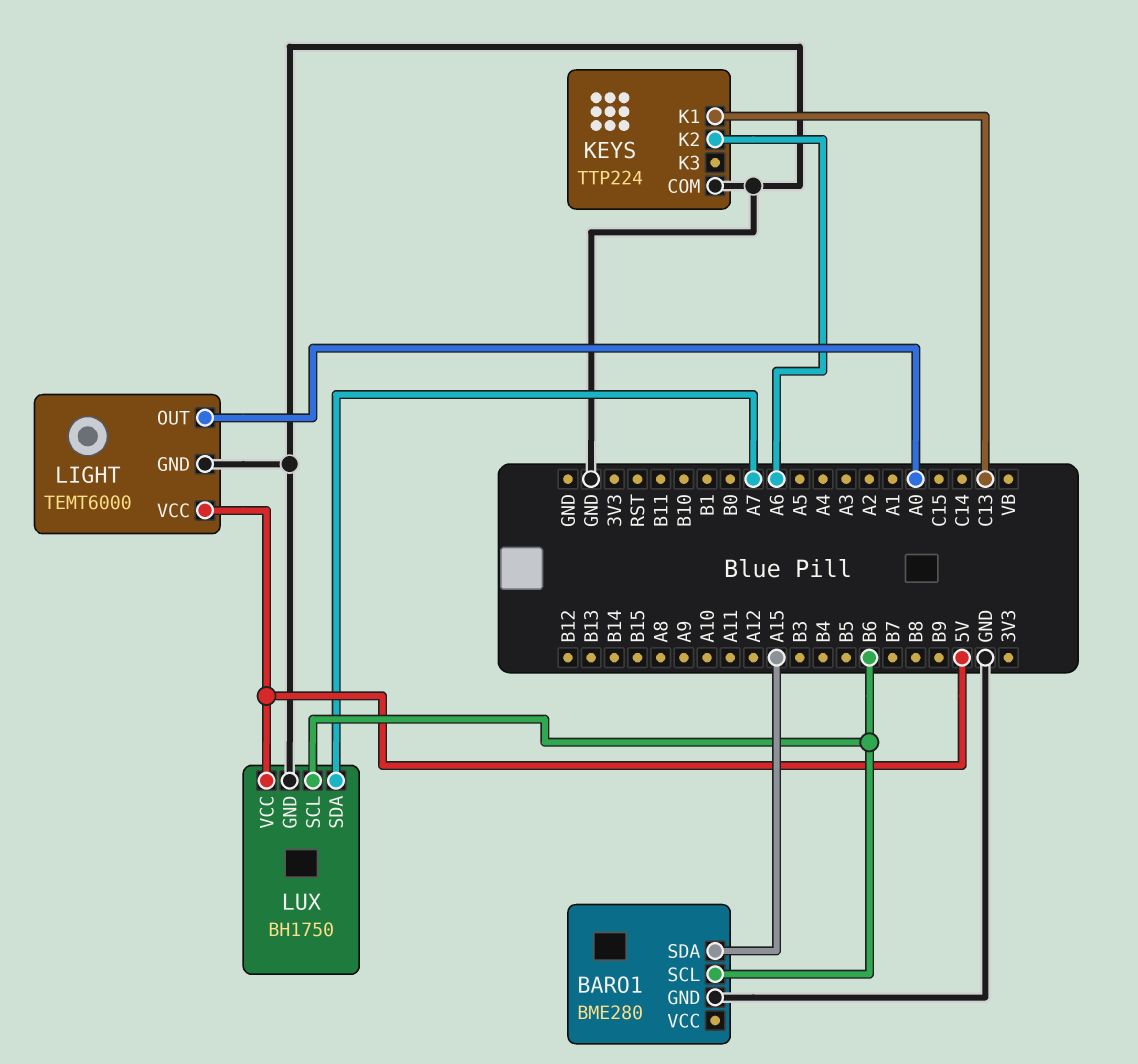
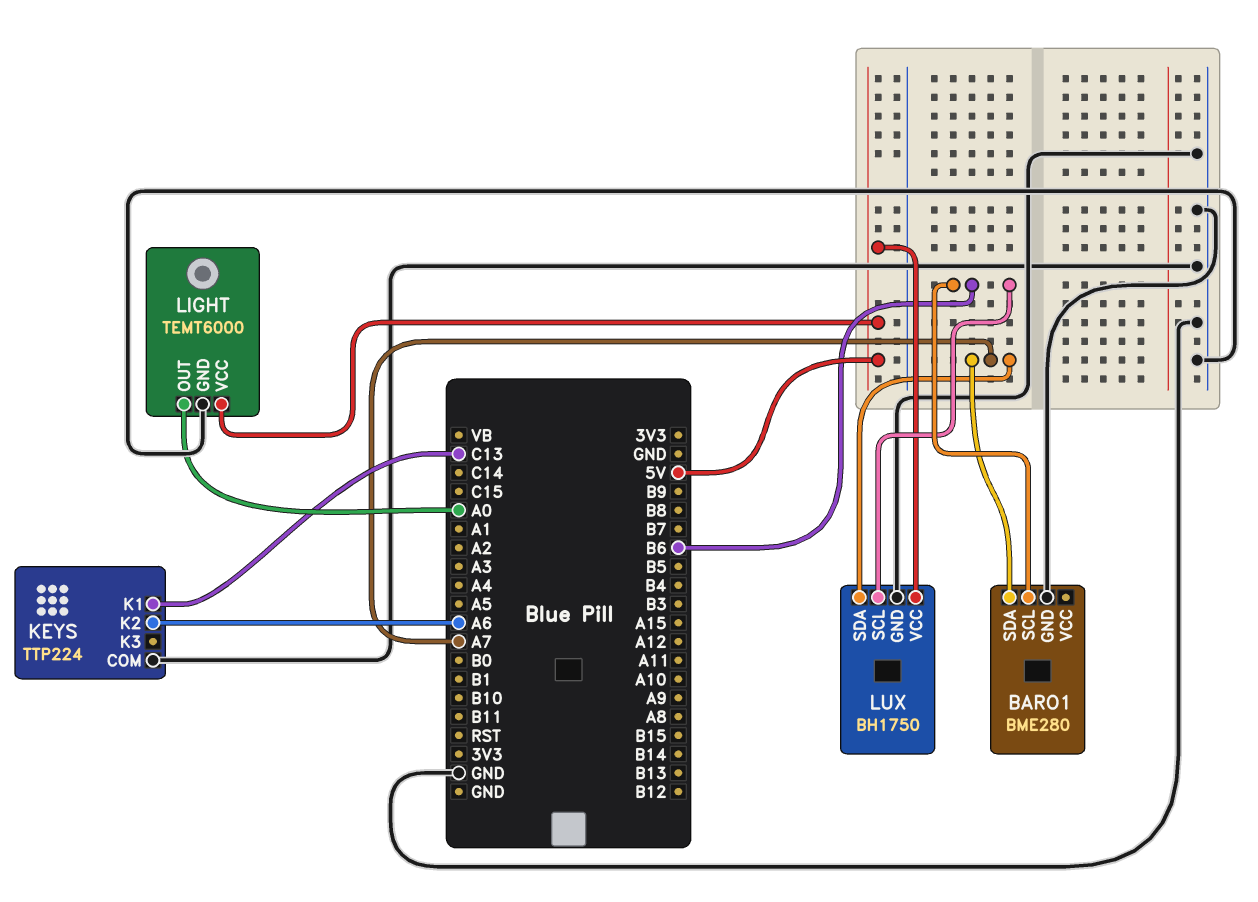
BARO1 pin SDA: A15 -> A7

